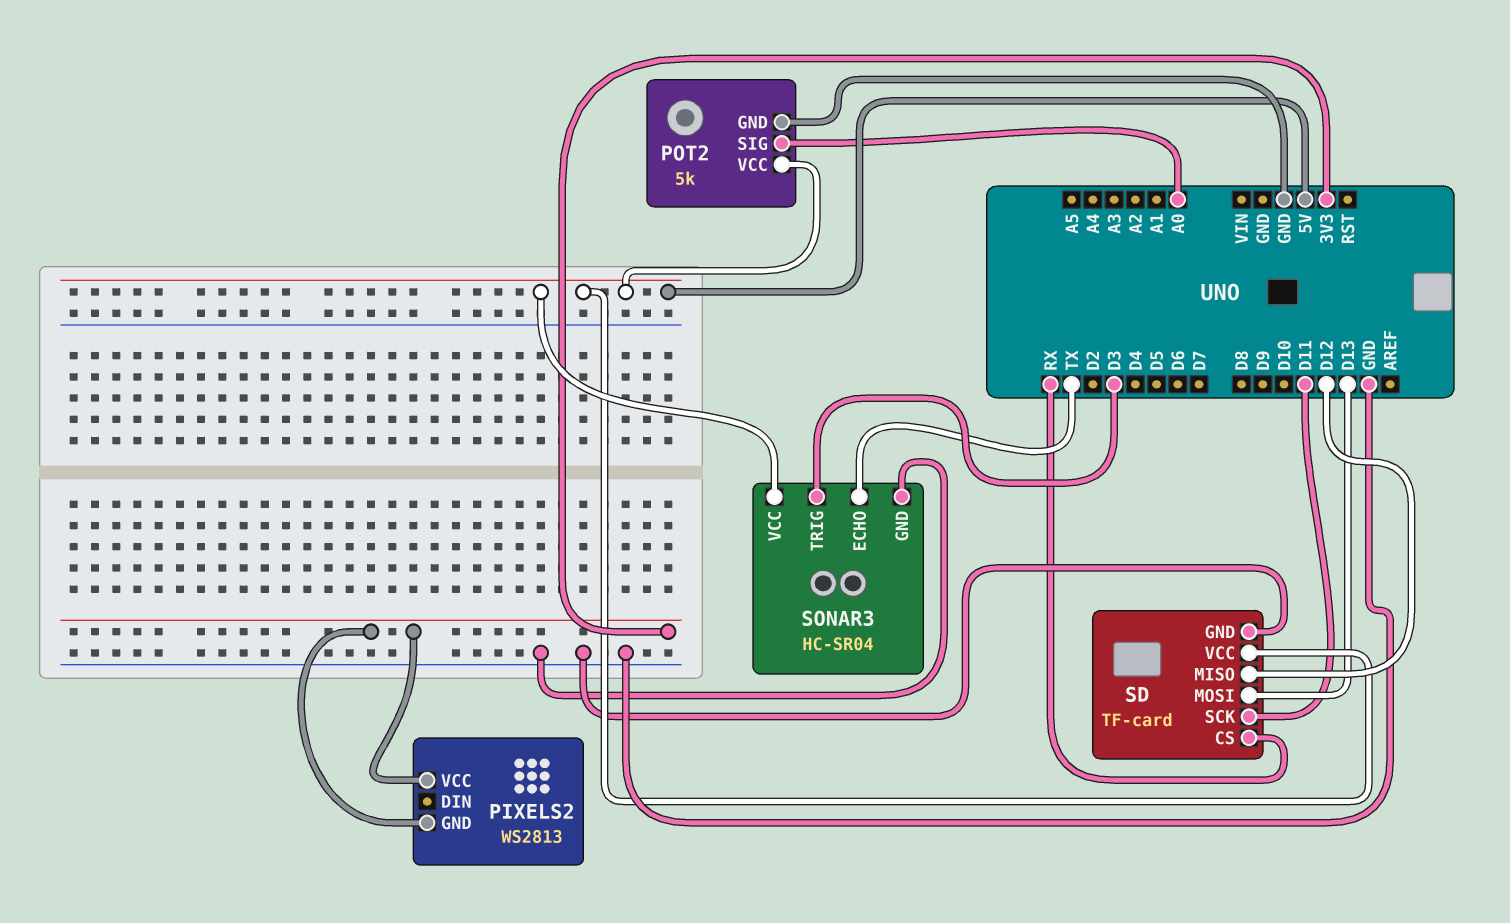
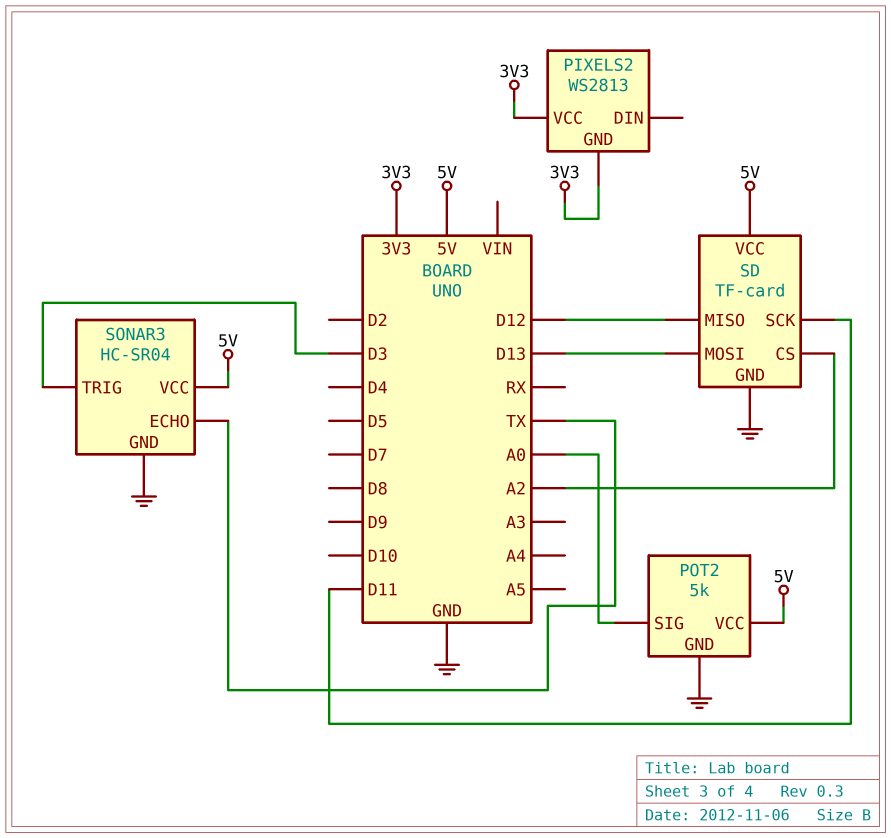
SD pin CS: RX -> A2

